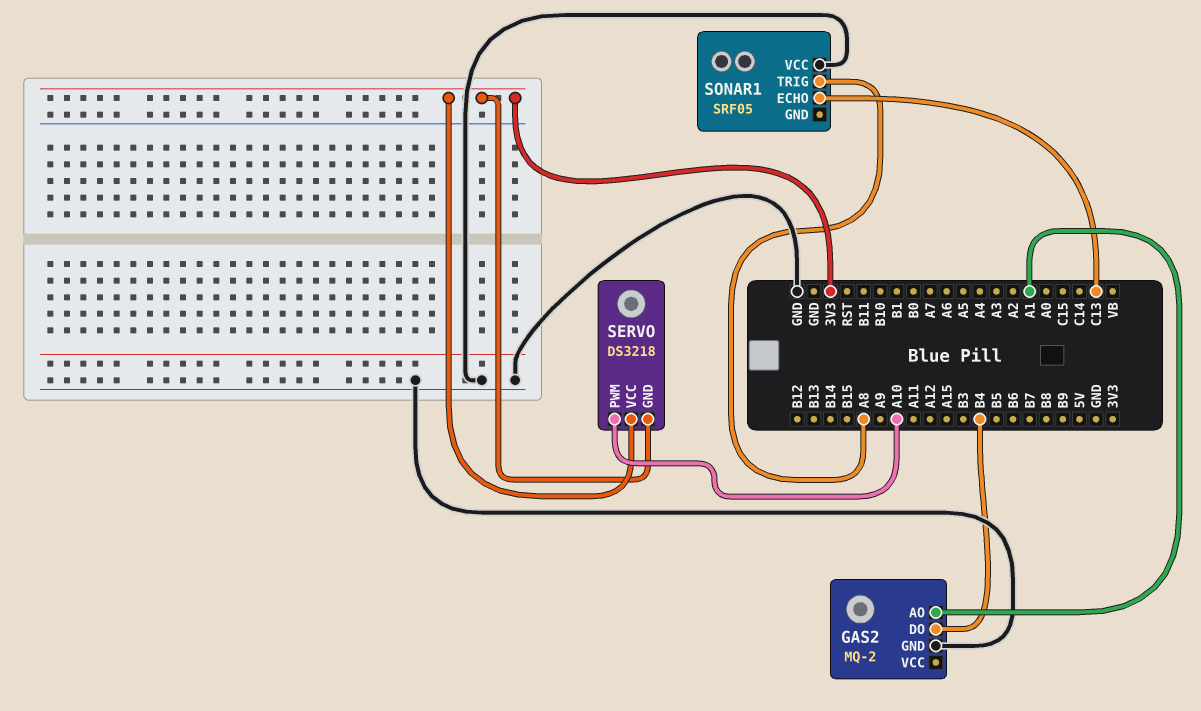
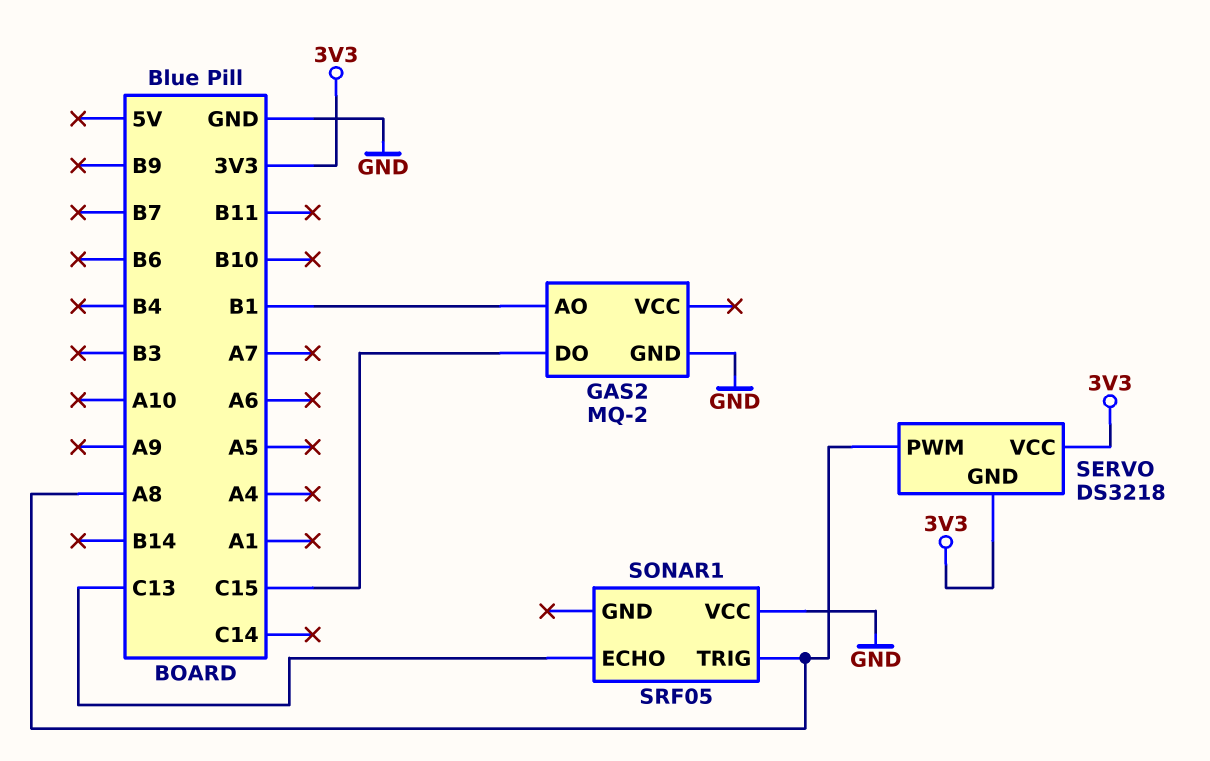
GAS2 pin AO: A1 -> B1
GAS2 pin DO: B4 -> C15
SERVO pin PWM: A10 -> A8

